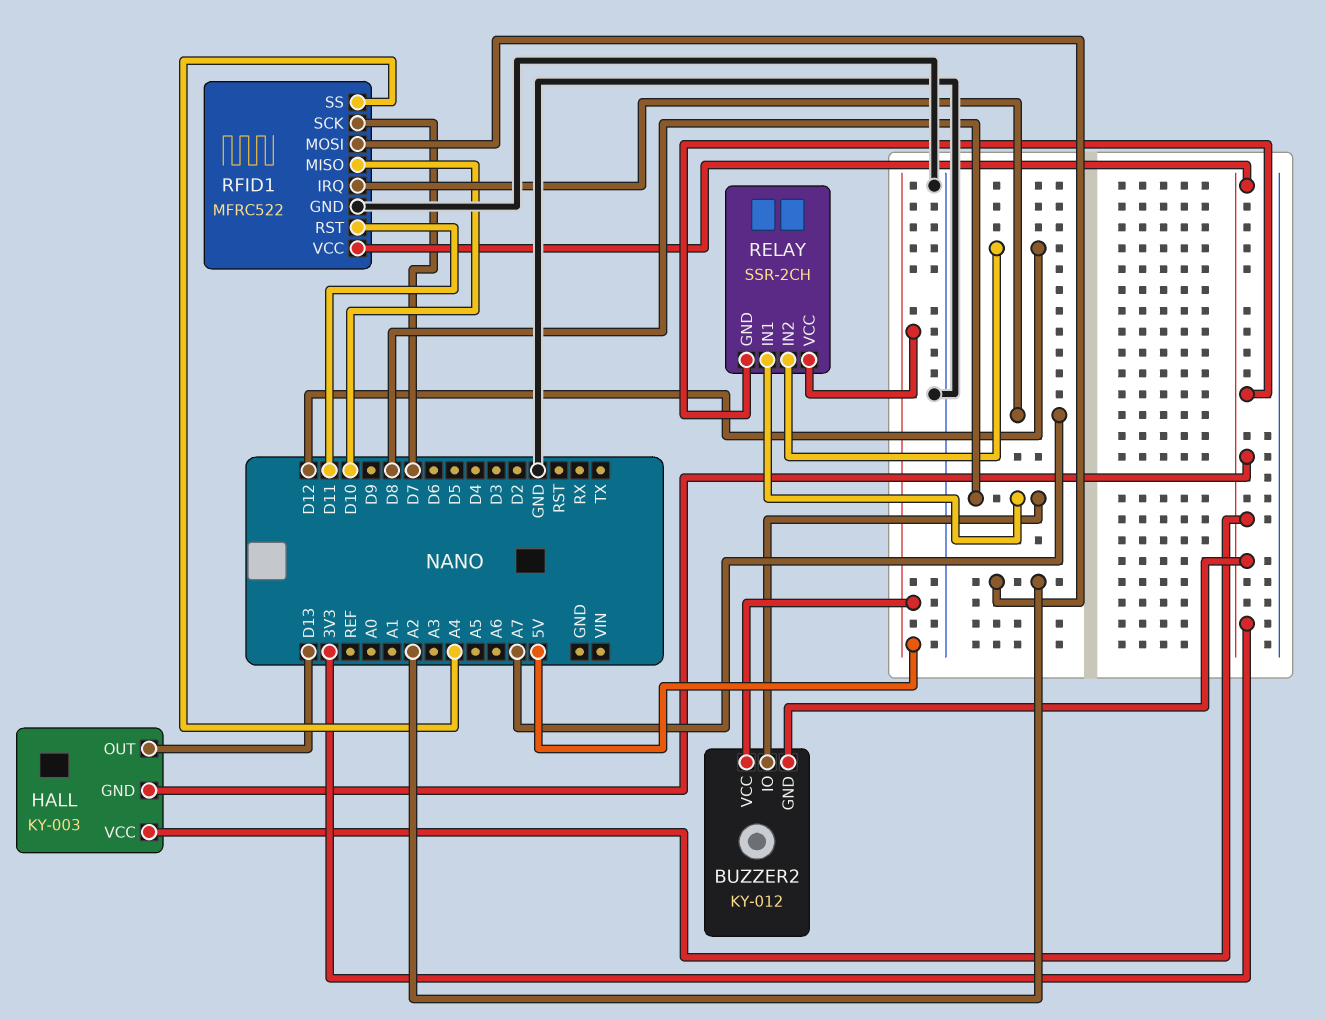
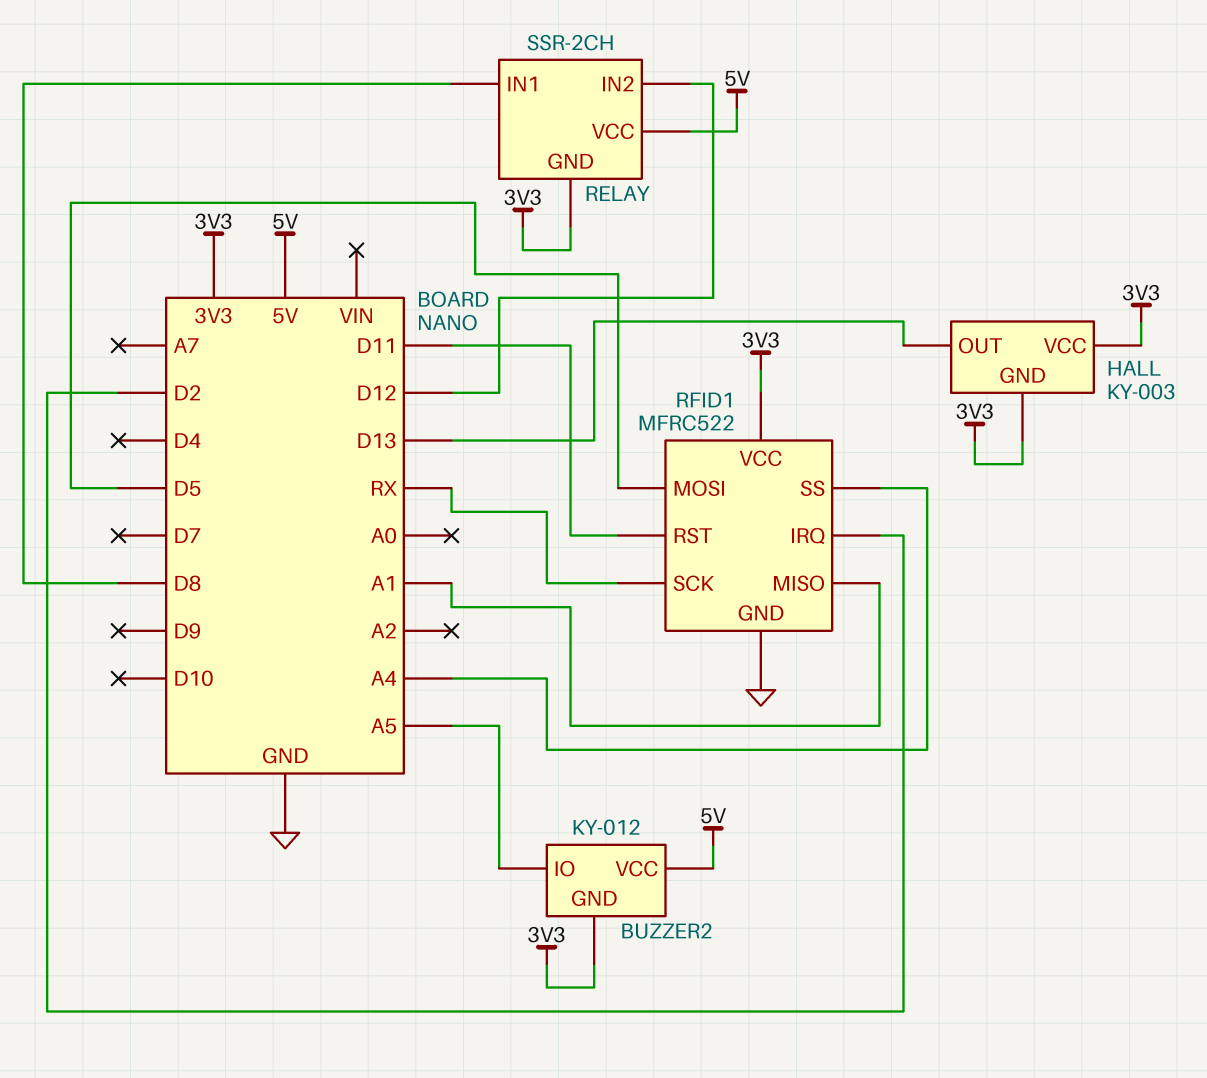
BUZZER2 pin IO: D8 -> A5
RFID1 pin IRQ: A7 -> D2
RFID1 pin MISO: D10 -> A1
RFID1 pin MOSI: A2 -> D5
RFID1 pin SCK: D7 -> RX

